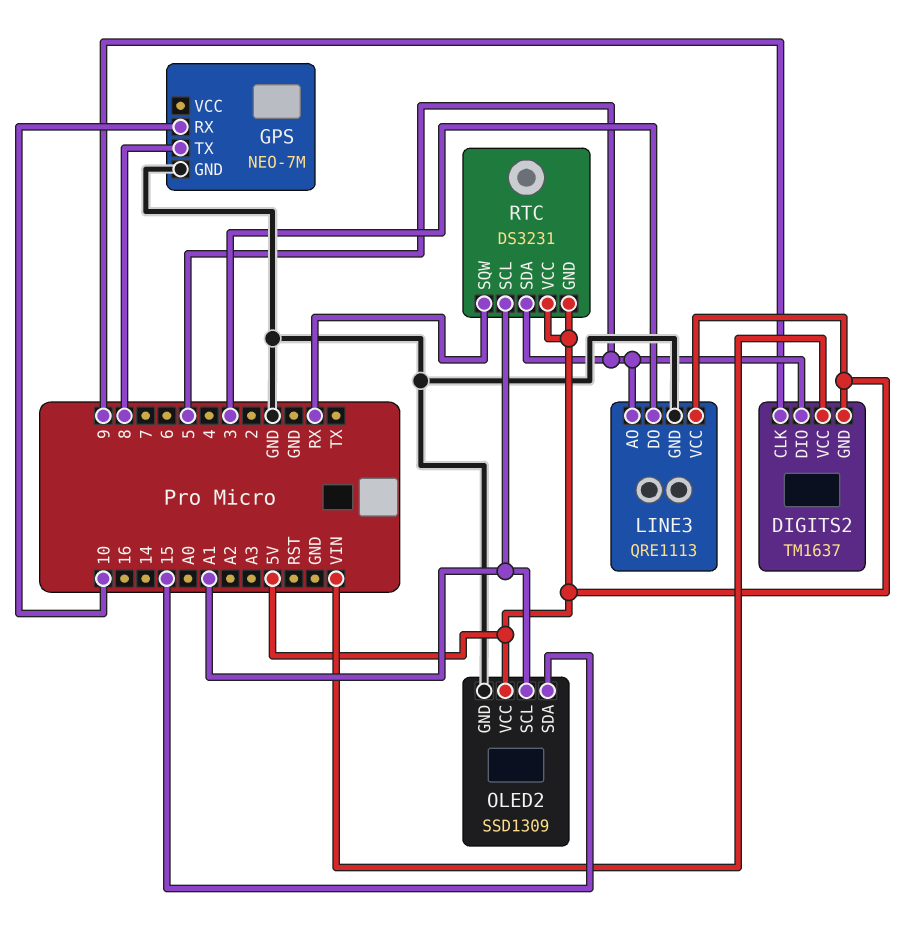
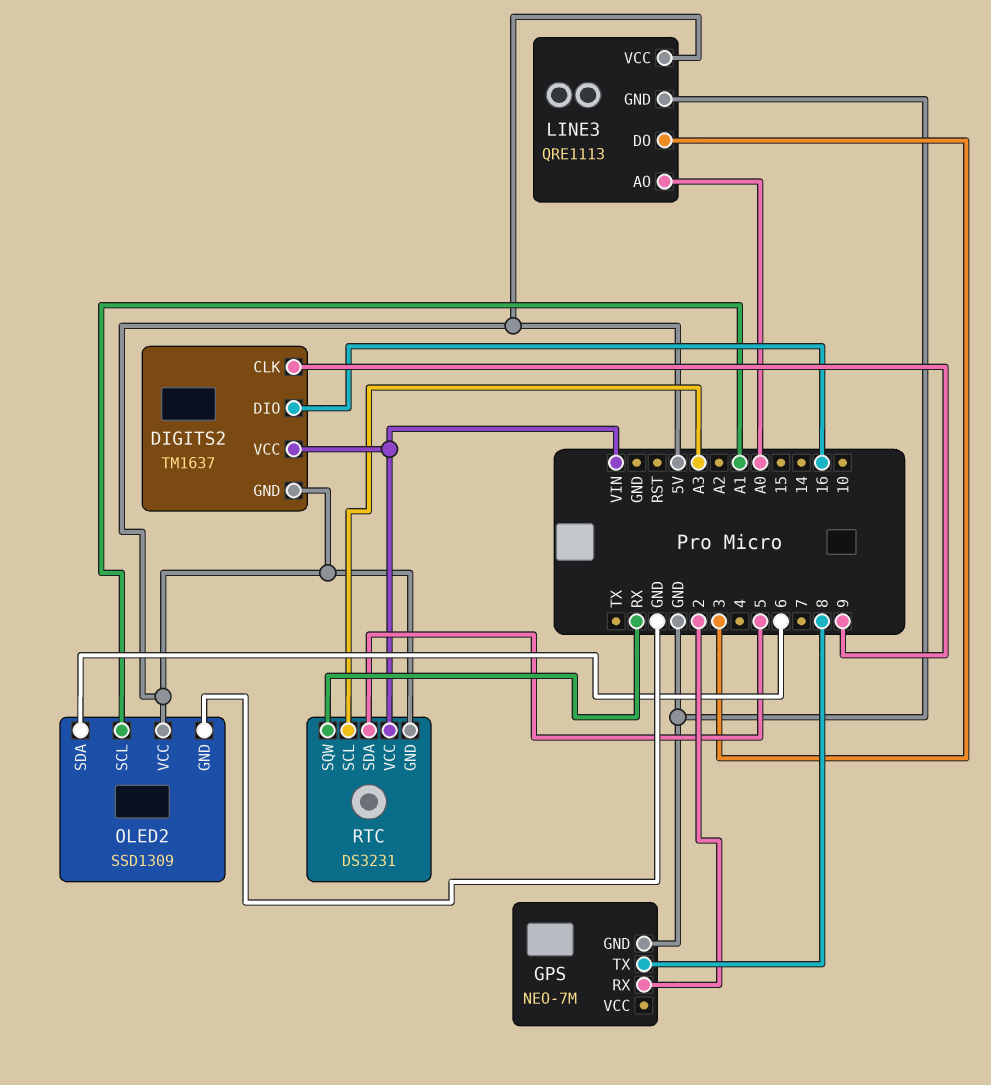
DIGITS2 pin DIO: 5 -> 16
GPS pin RX: 10 -> 2
LINE3 pin AO: 5 -> A0
OLED2 pin SDA: 15 -> 6
RTC pin SCL: A1 -> A3
RTC pin VCC: 5V -> VIN

